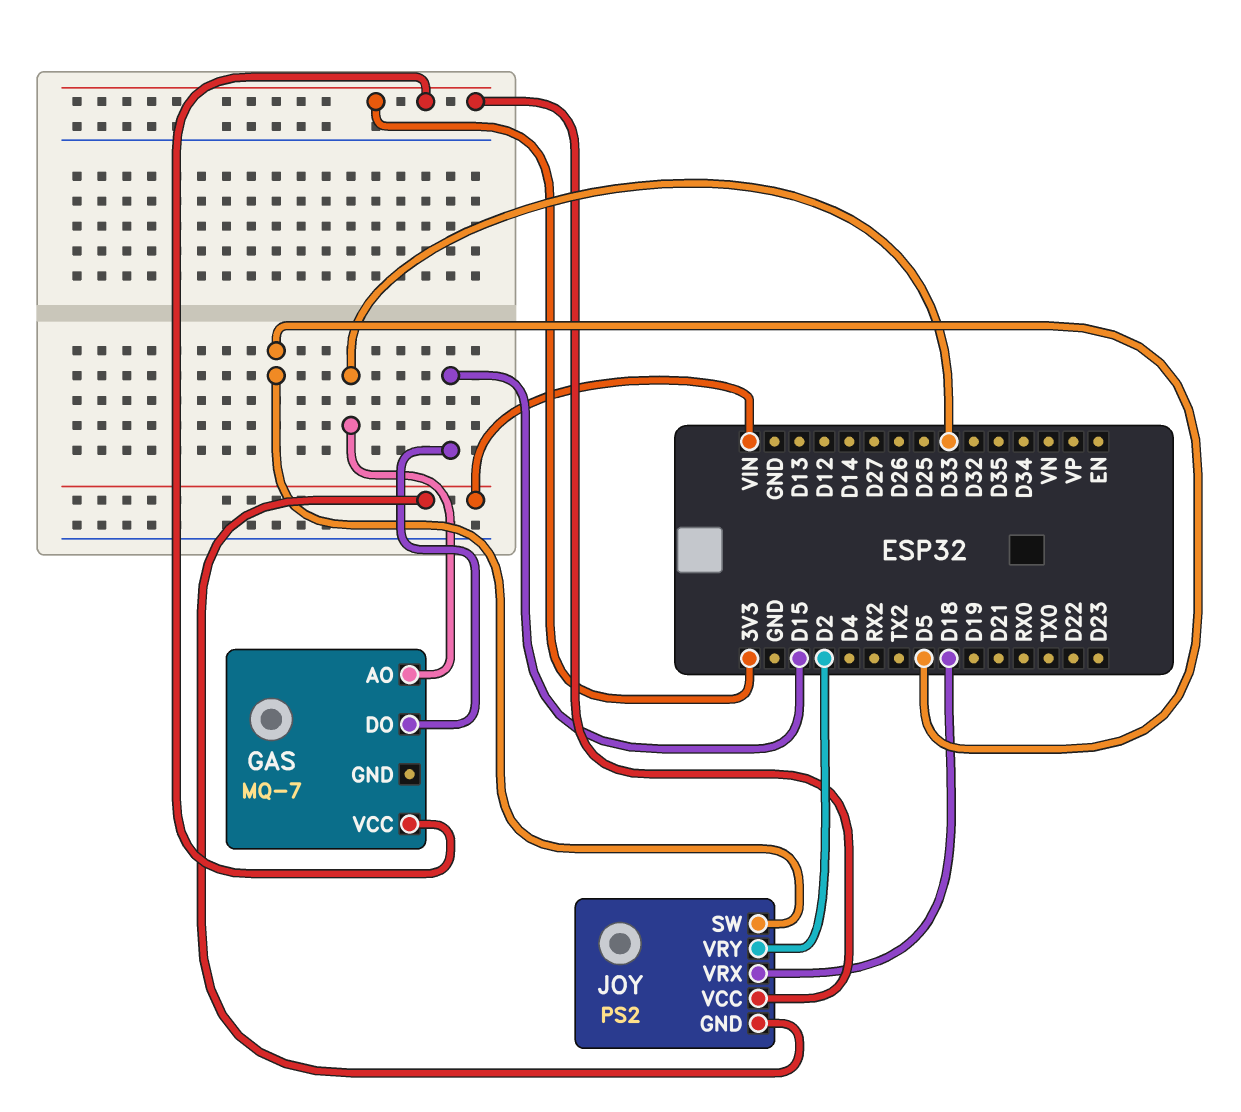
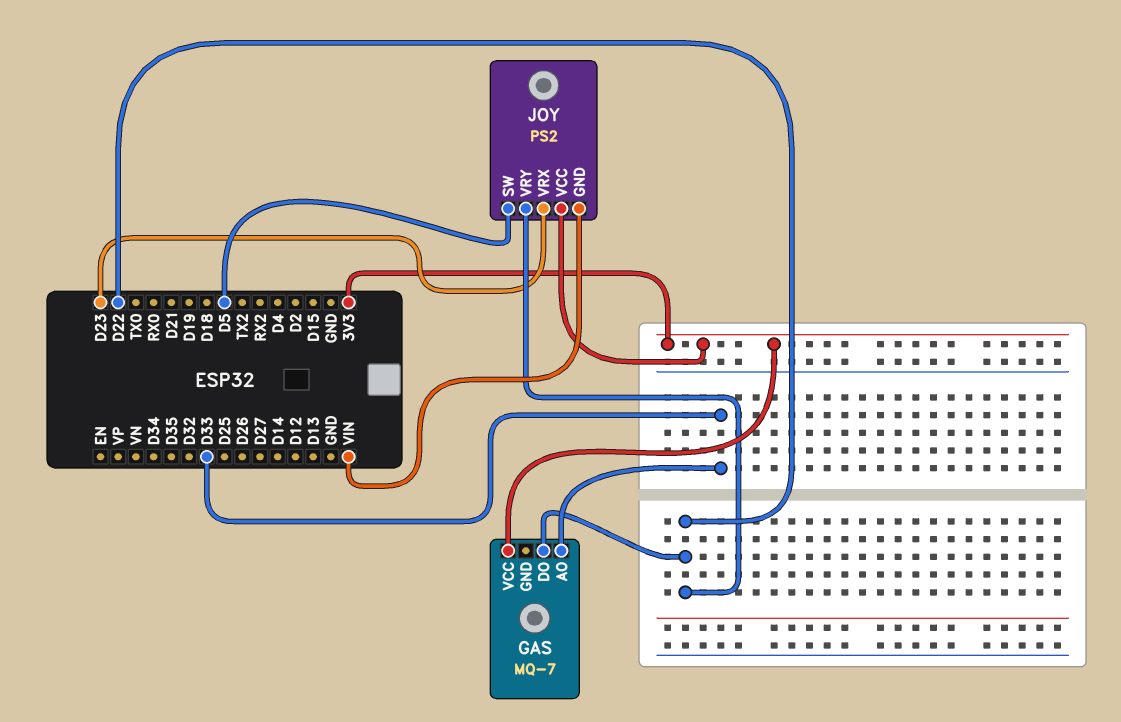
GAS pin DO: D15 -> D22
JOY pin VRX: D18 -> D23
JOY pin VRY: D2 -> D22

